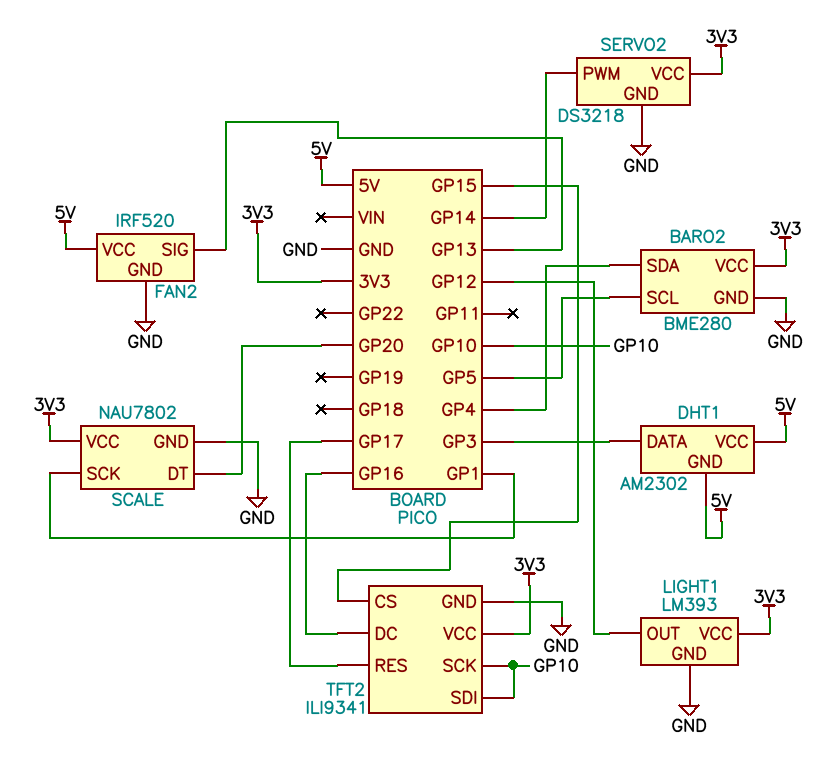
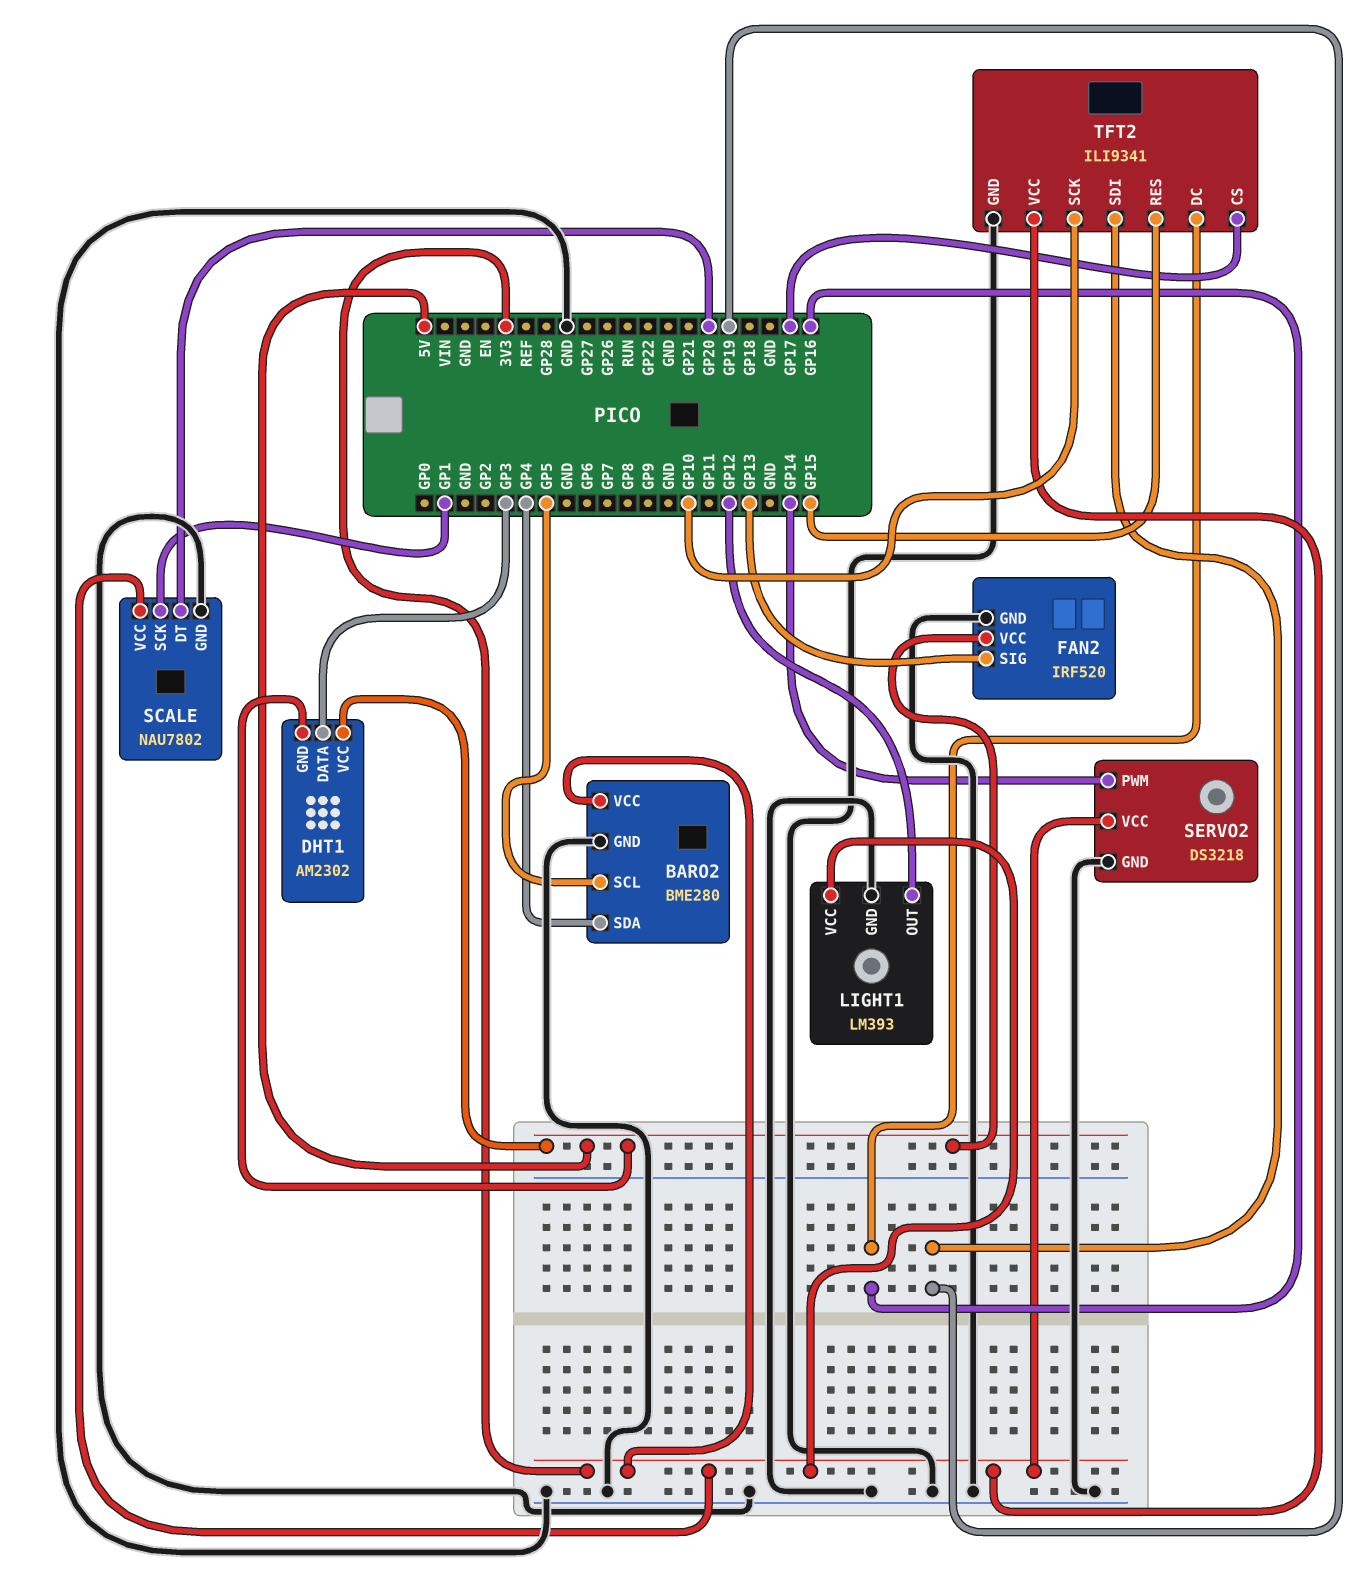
TFT2 pin CS: GP15 -> GP17
TFT2 pin RES: GP17 -> GP15
TFT2 pin SDI: GP10 -> GP19

